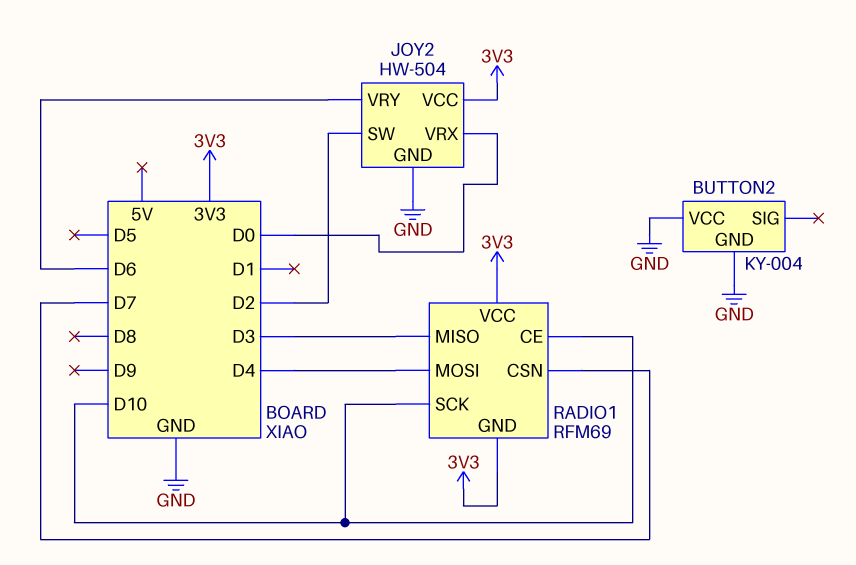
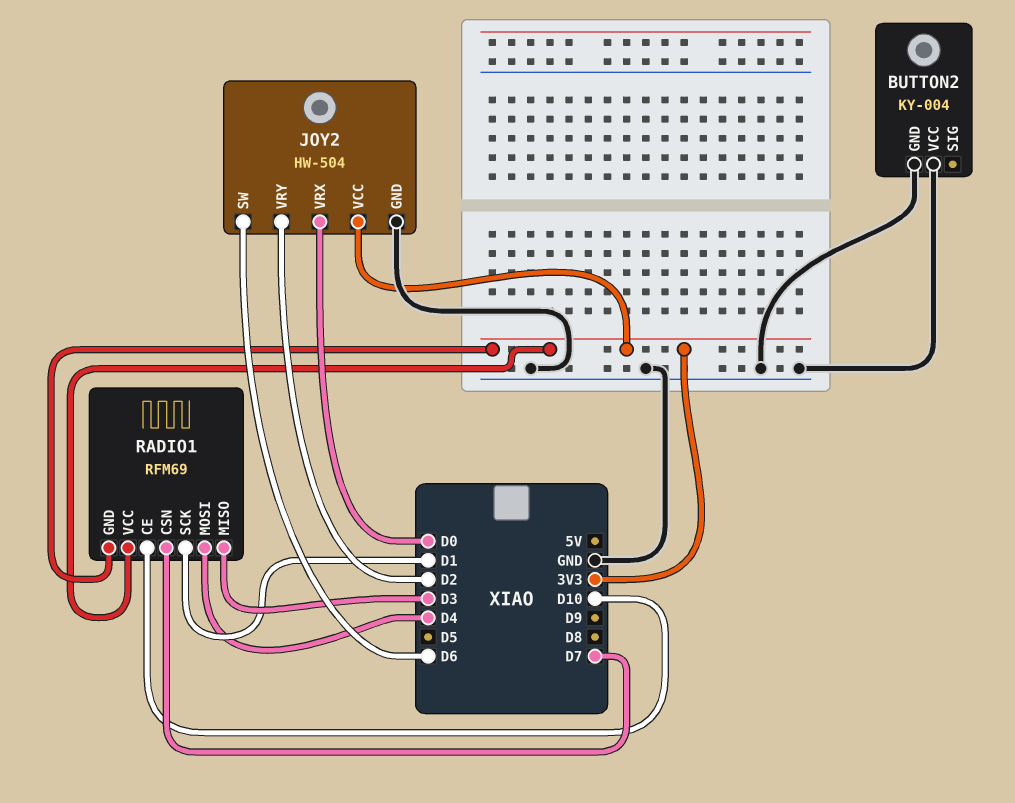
JOY2 pin SW: D2 -> D6
JOY2 pin VRY: D6 -> D2
RADIO1 pin SCK: D10 -> D1

